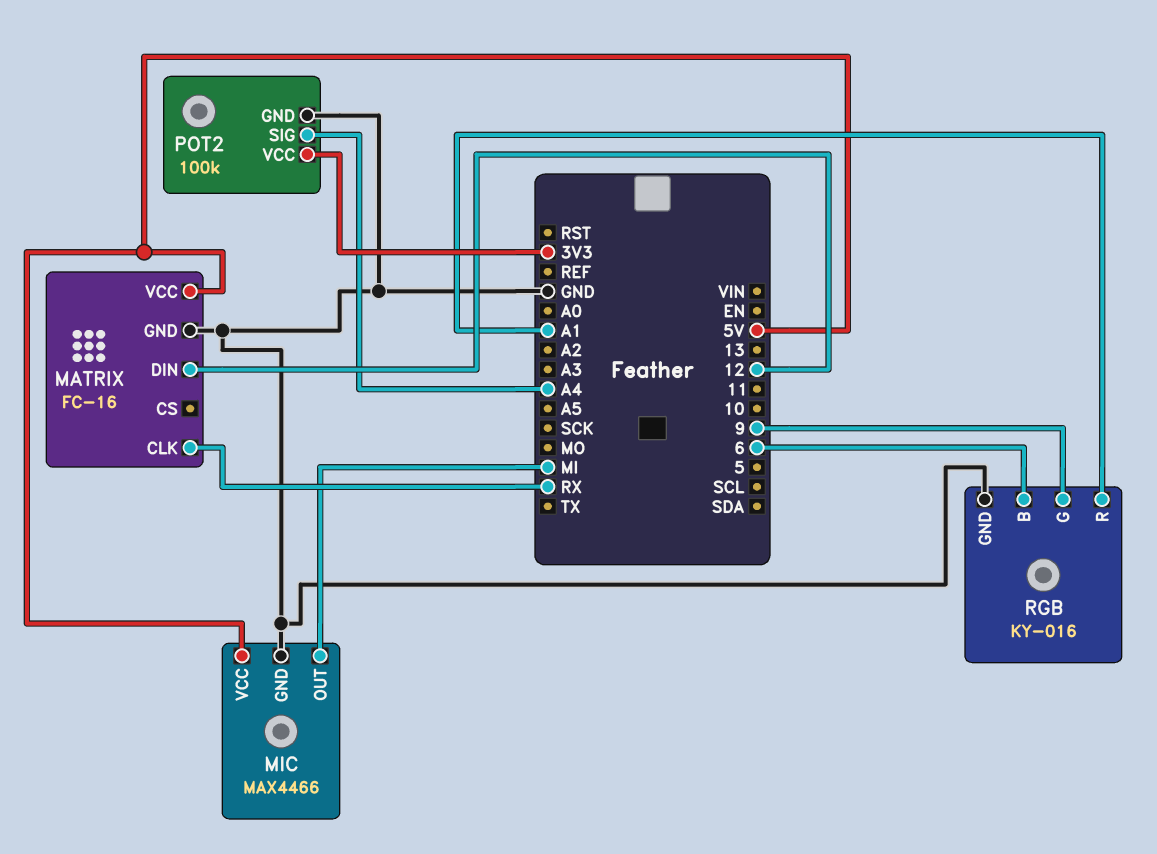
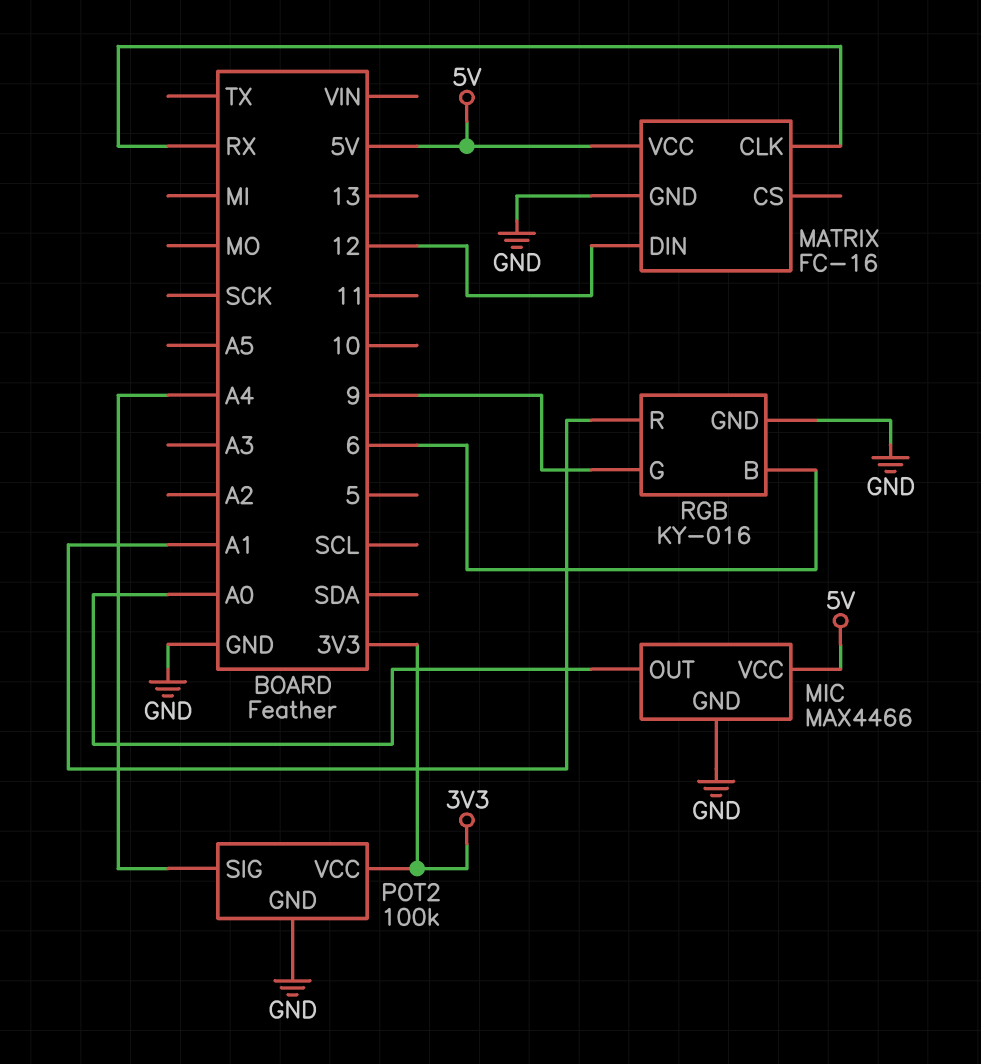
MIC pin OUT: MI -> A0

